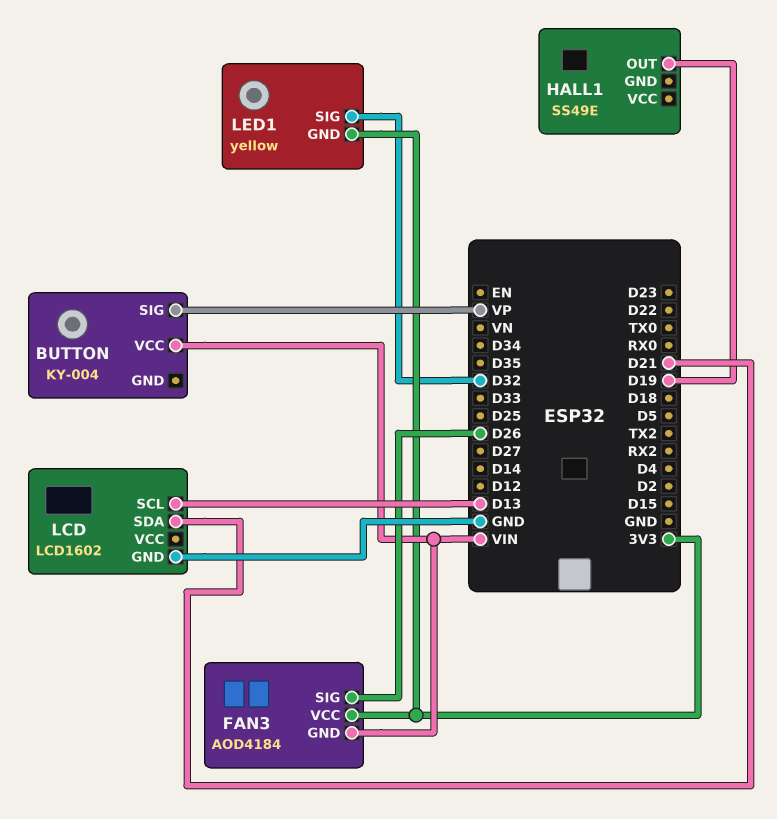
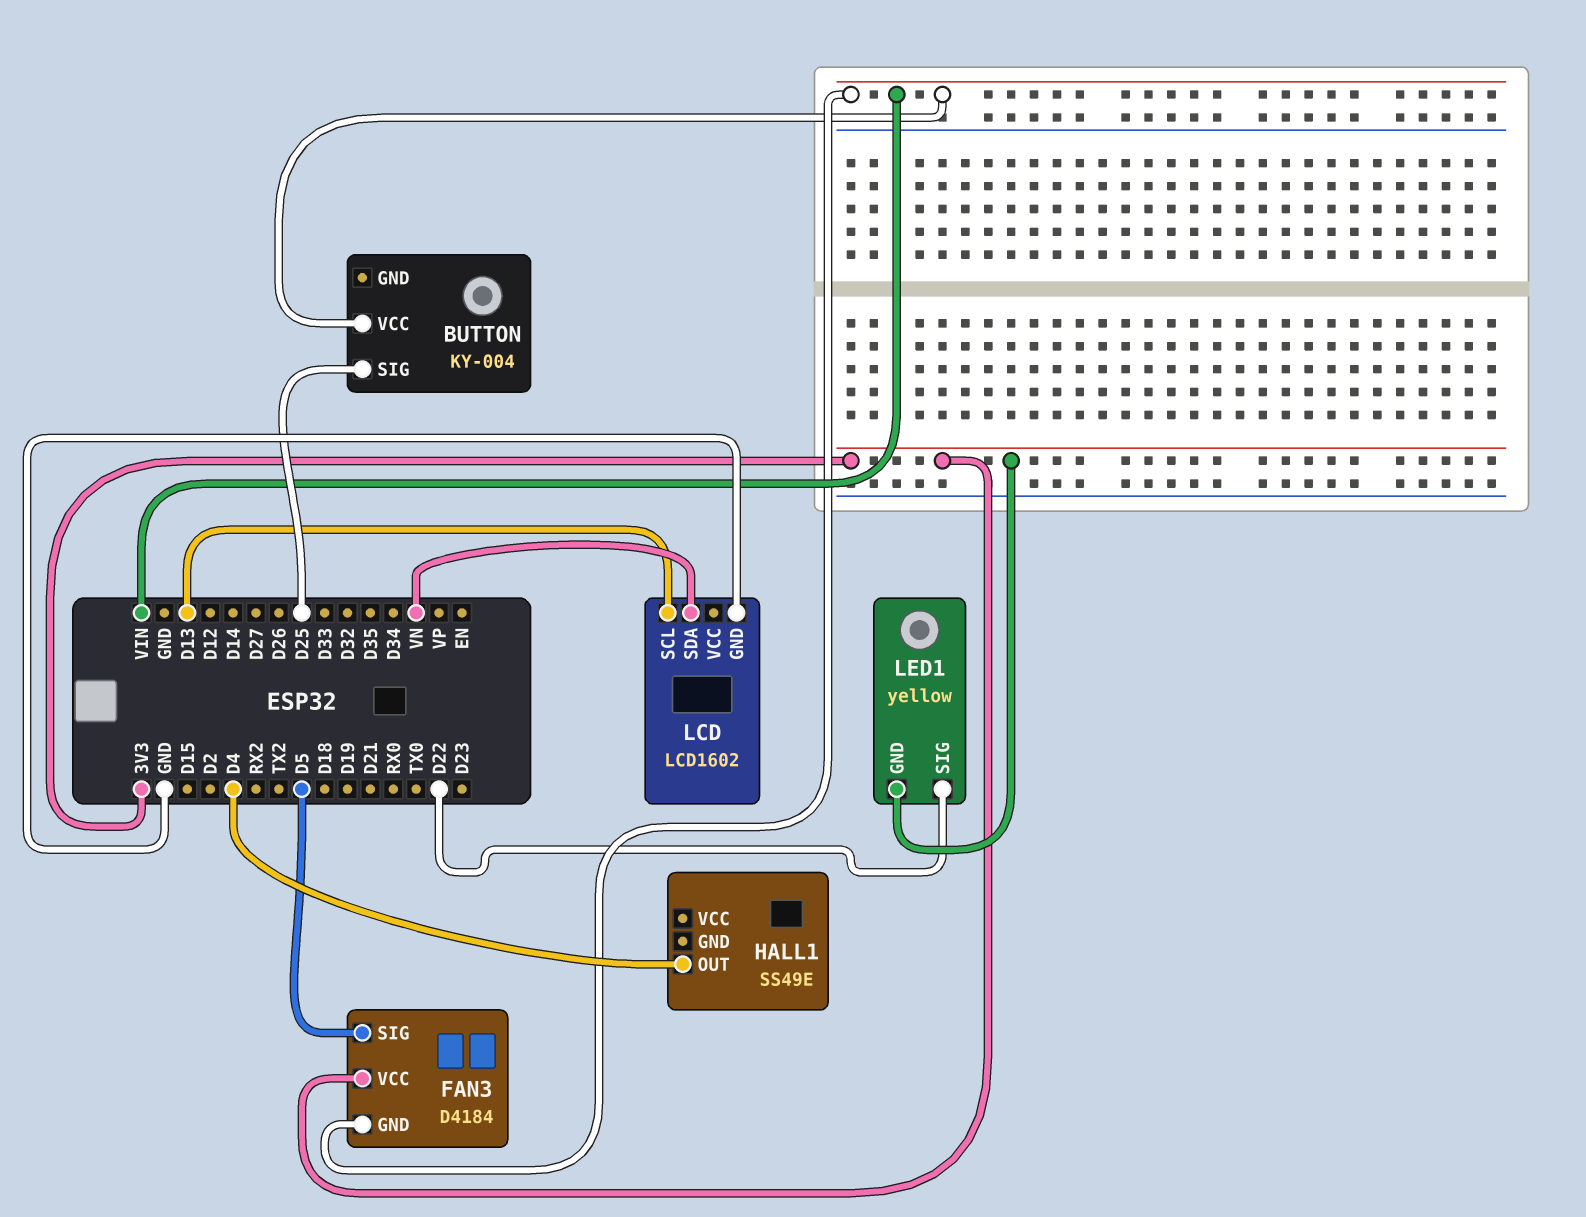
BUTTON pin SIG: VP -> D25
FAN3: AOD4184 -> D4184
FAN3 pin SIG: D26 -> D5
HALL1 pin OUT: D19 -> D4
LCD pin SDA: D21 -> VN
LED1 pin SIG: D32 -> D22

